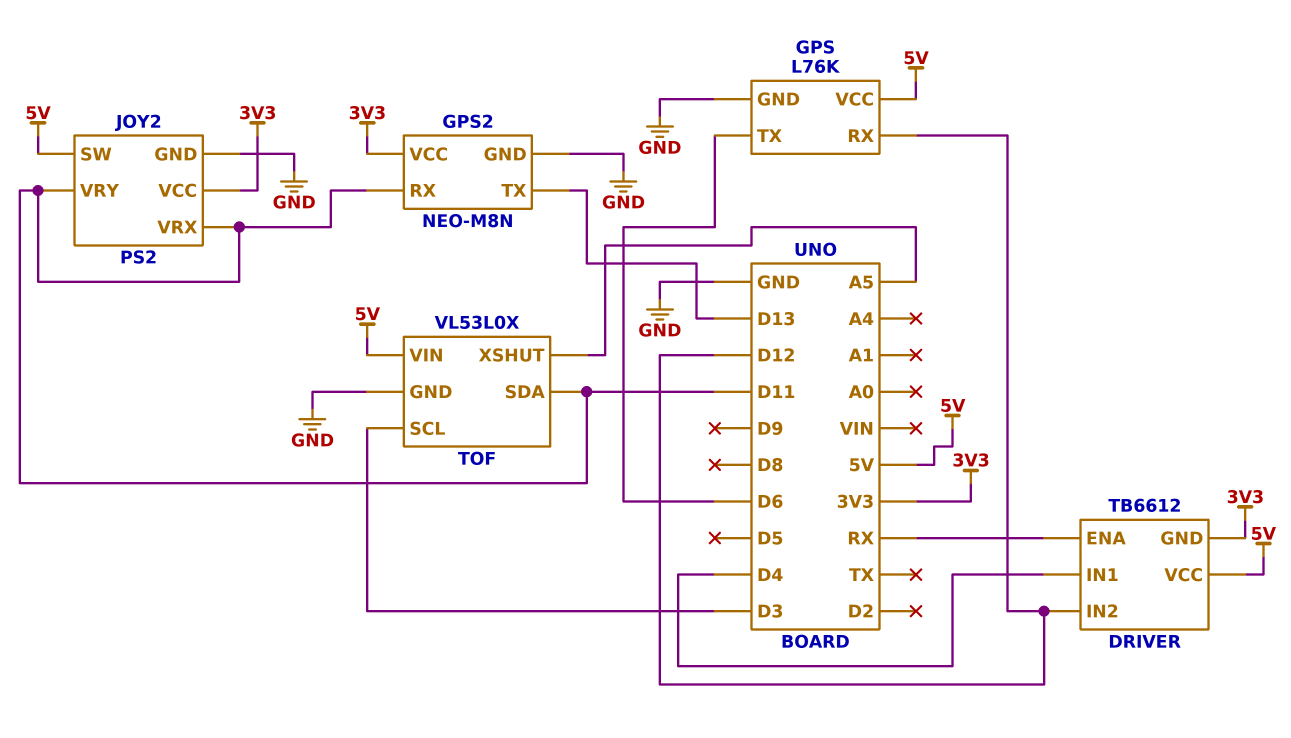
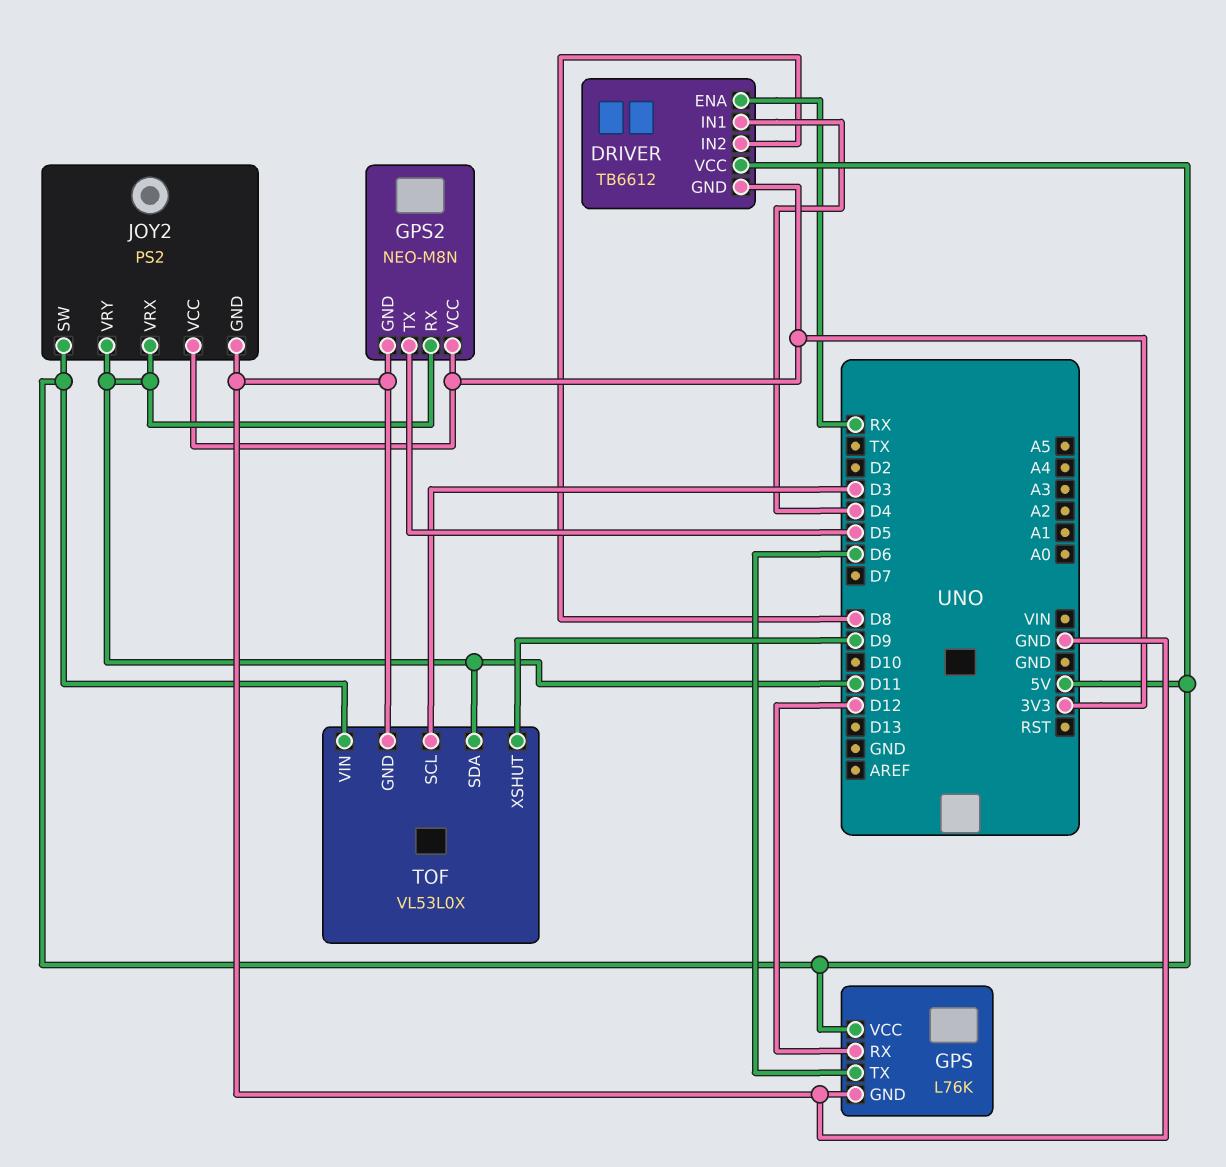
DRIVER pin IN2: D12 -> D8
GPS2 pin TX: D13 -> D5
TOF pin XSHUT: A5 -> D9

